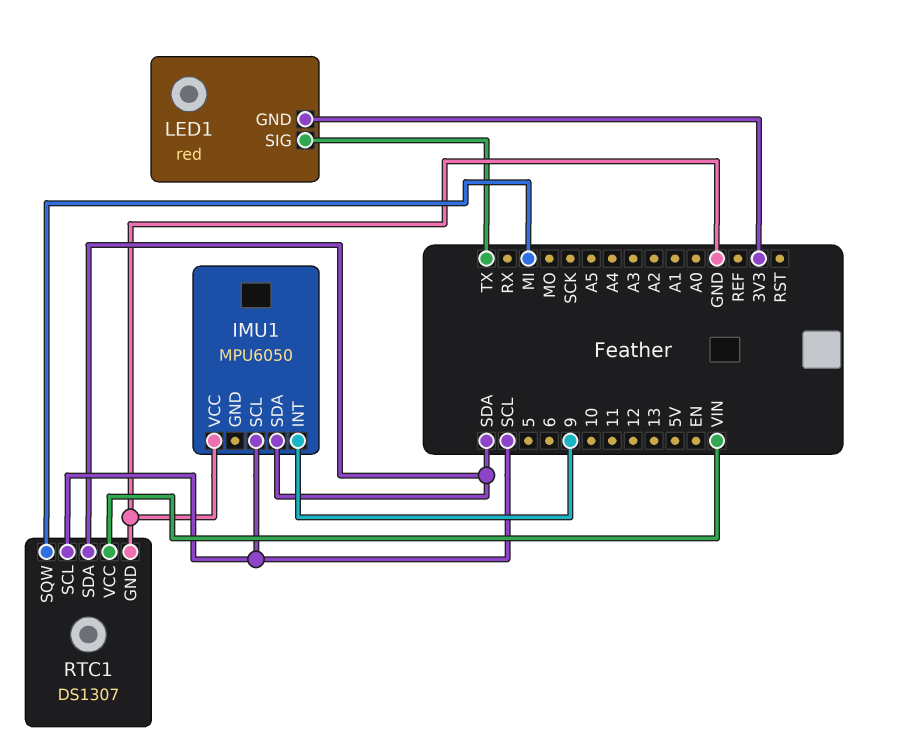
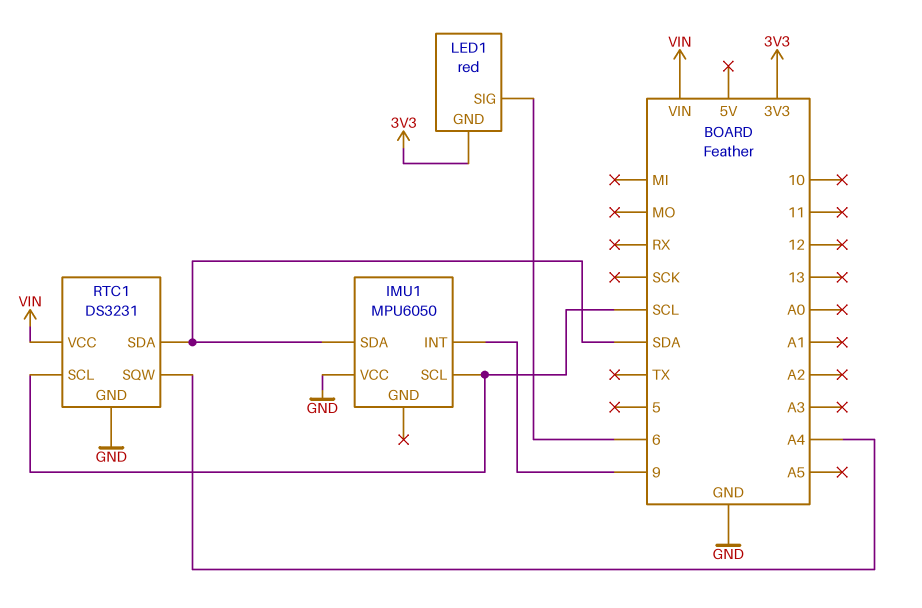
LED1 pin SIG: TX -> 6
RTC1: DS1307 -> DS3231
RTC1 pin SQW: MI -> A4

